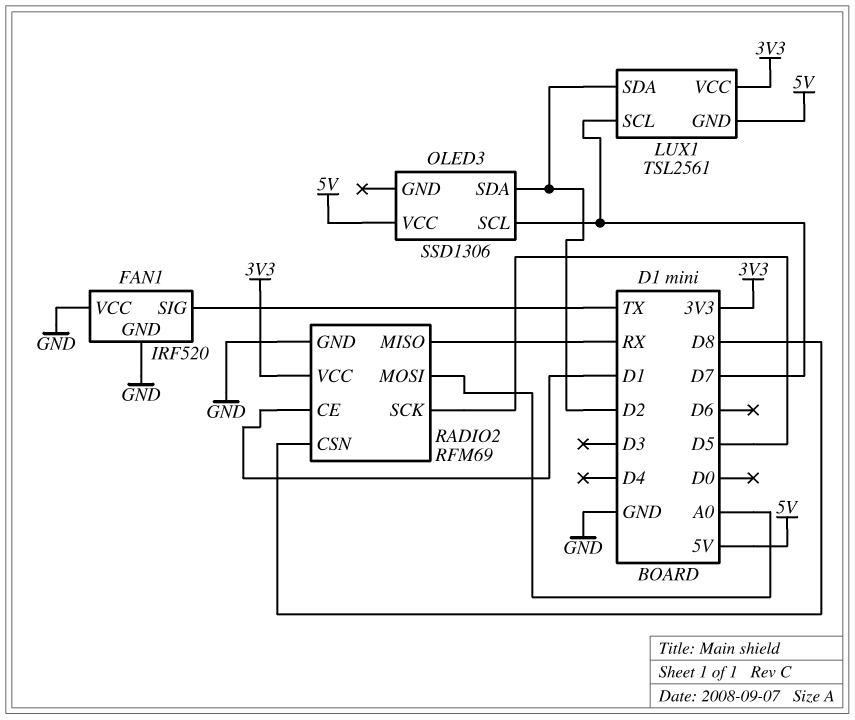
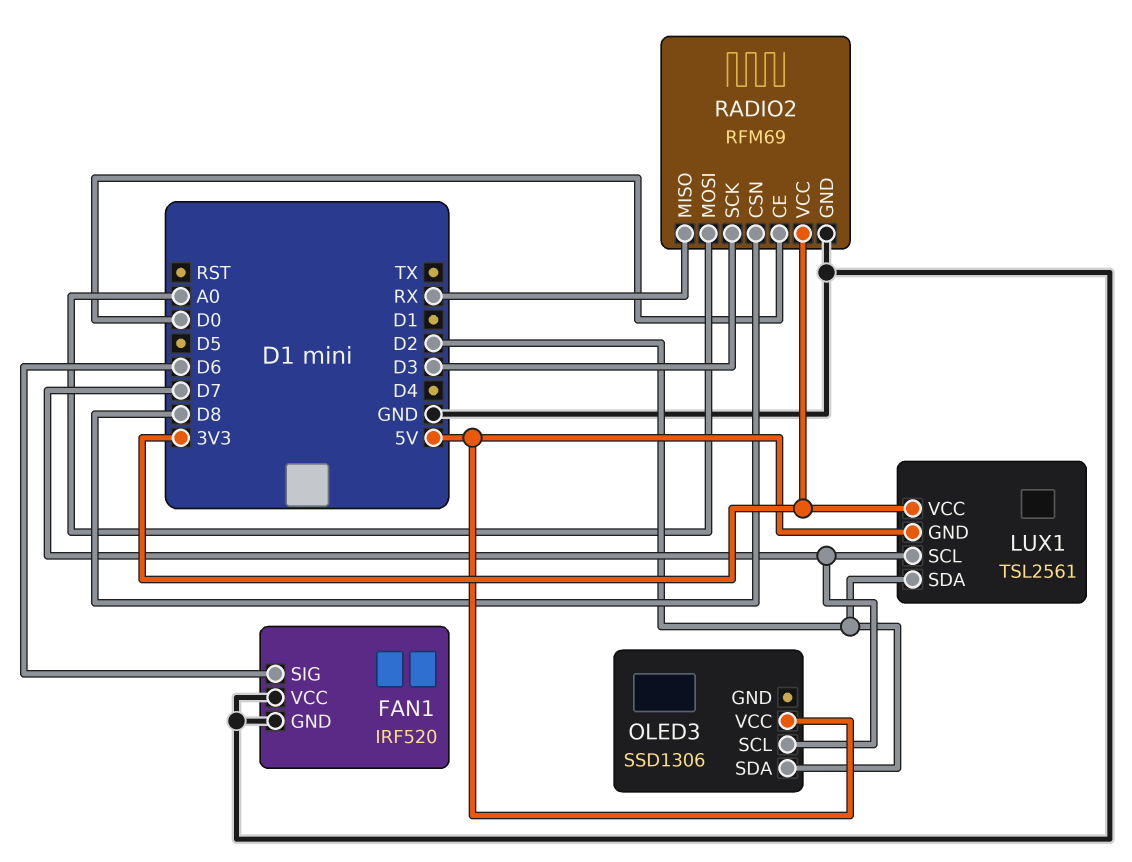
FAN1 pin SIG: TX -> D6
RADIO2 pin CE: D1 -> D0
RADIO2 pin SCK: D5 -> D3

